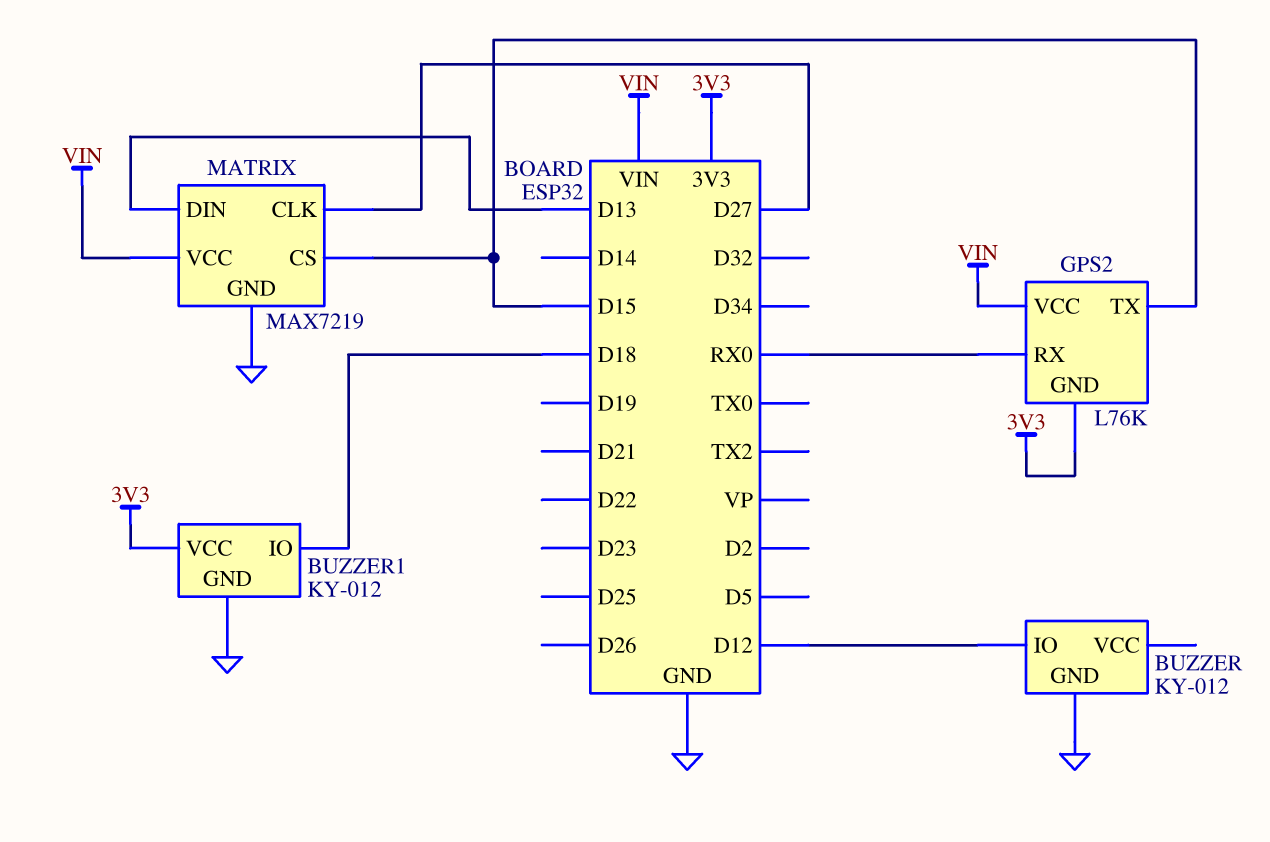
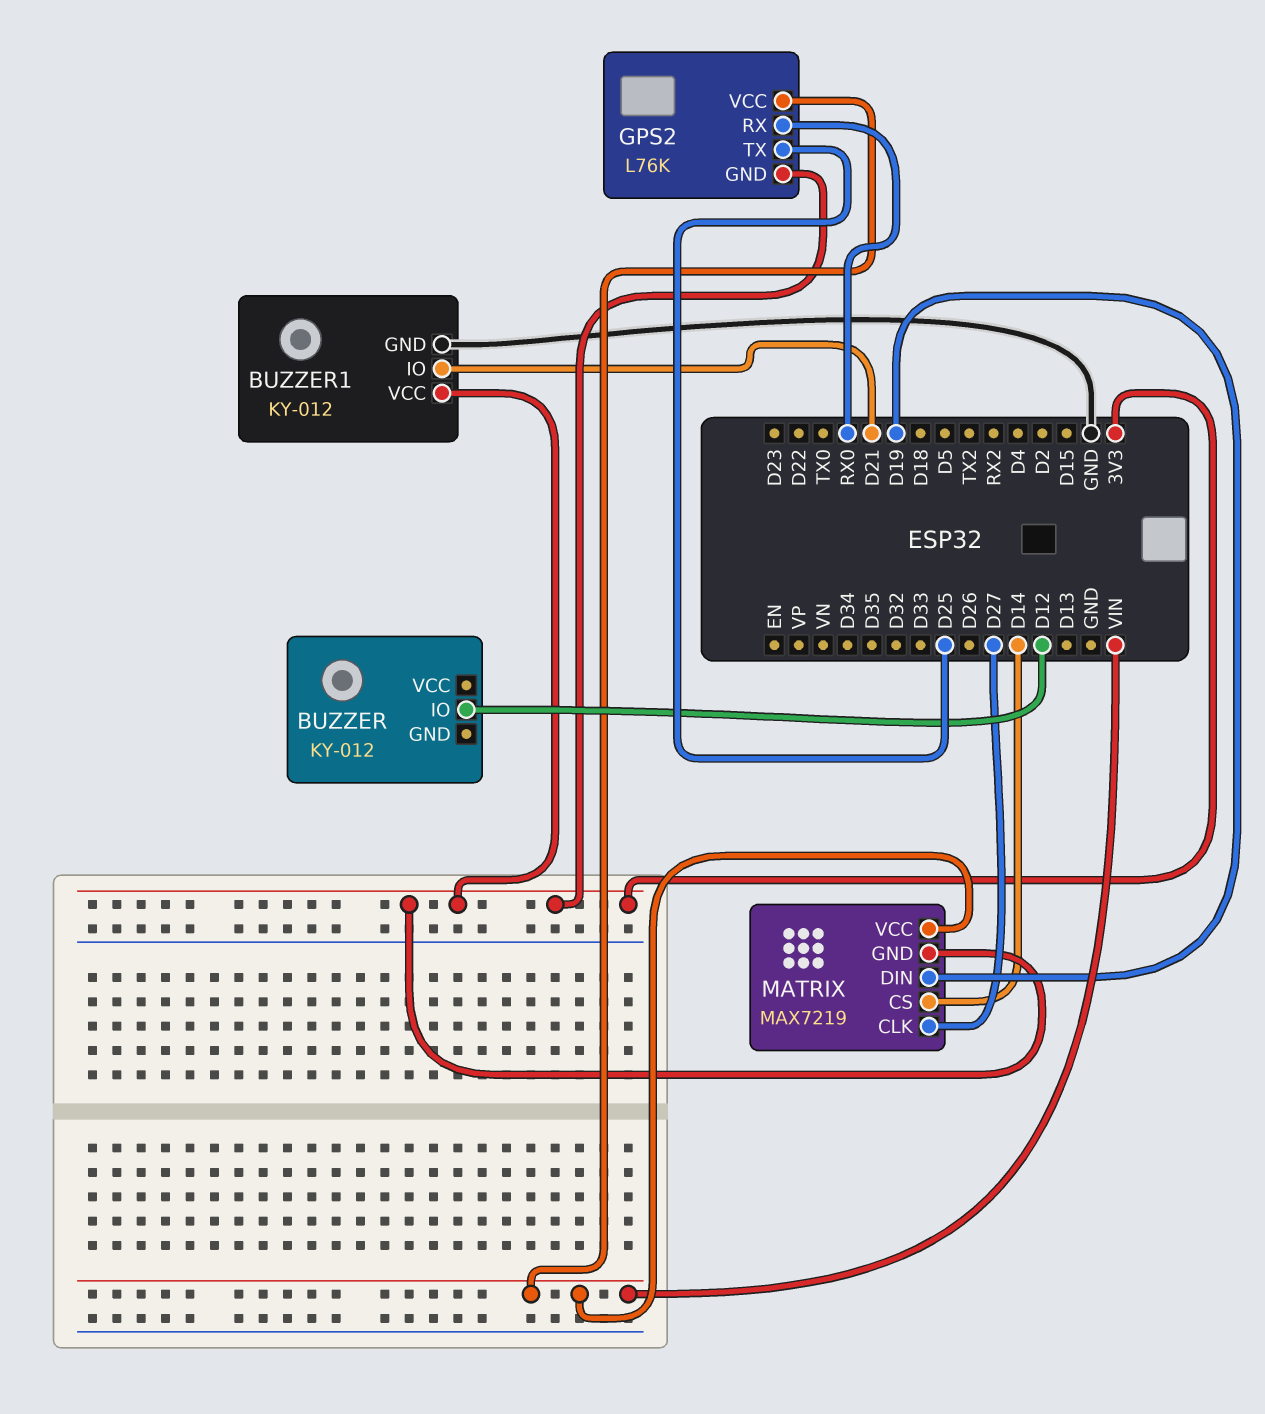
BUZZER pin GND: GND -> none
BUZZER1 pin IO: D18 -> D21
GPS2 pin TX: D15 -> D25
MATRIX pin CS: D15 -> D14
MATRIX pin DIN: D13 -> D19
MATRIX pin GND: GND -> 3V3

